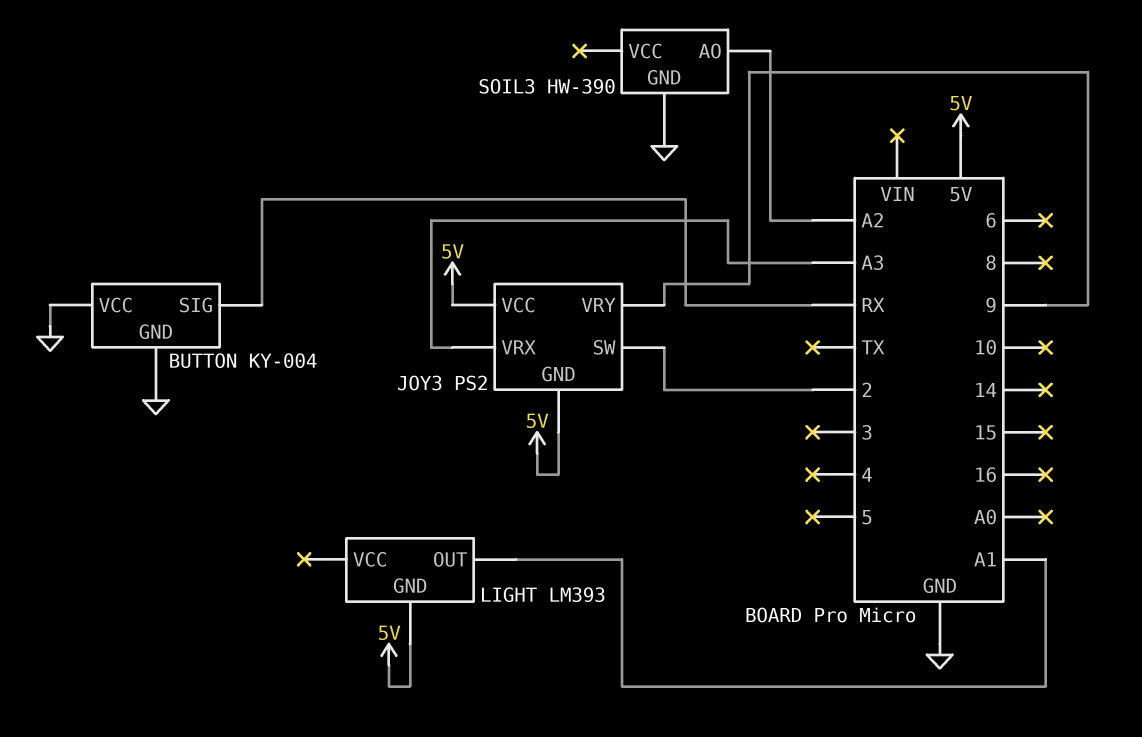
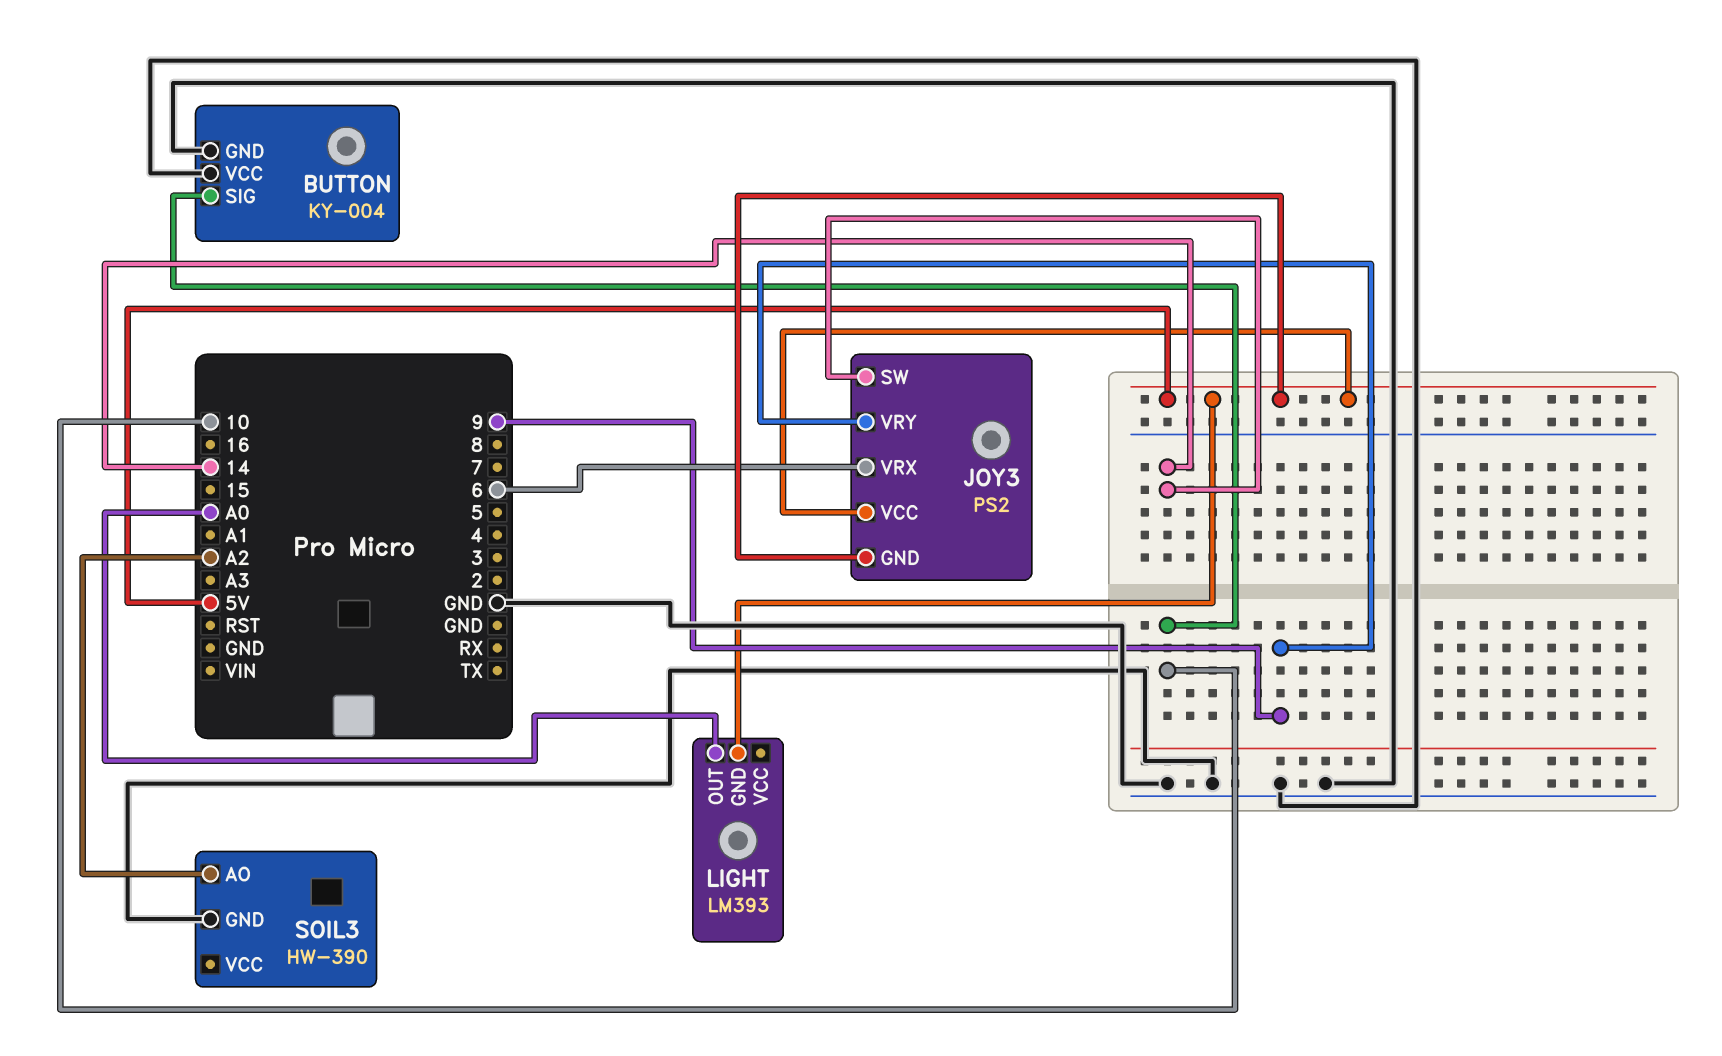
BUTTON pin SIG: RX -> 10
JOY3 pin SW: 2 -> 14
JOY3 pin VRX: A3 -> 6
LIGHT pin OUT: A1 -> A0

